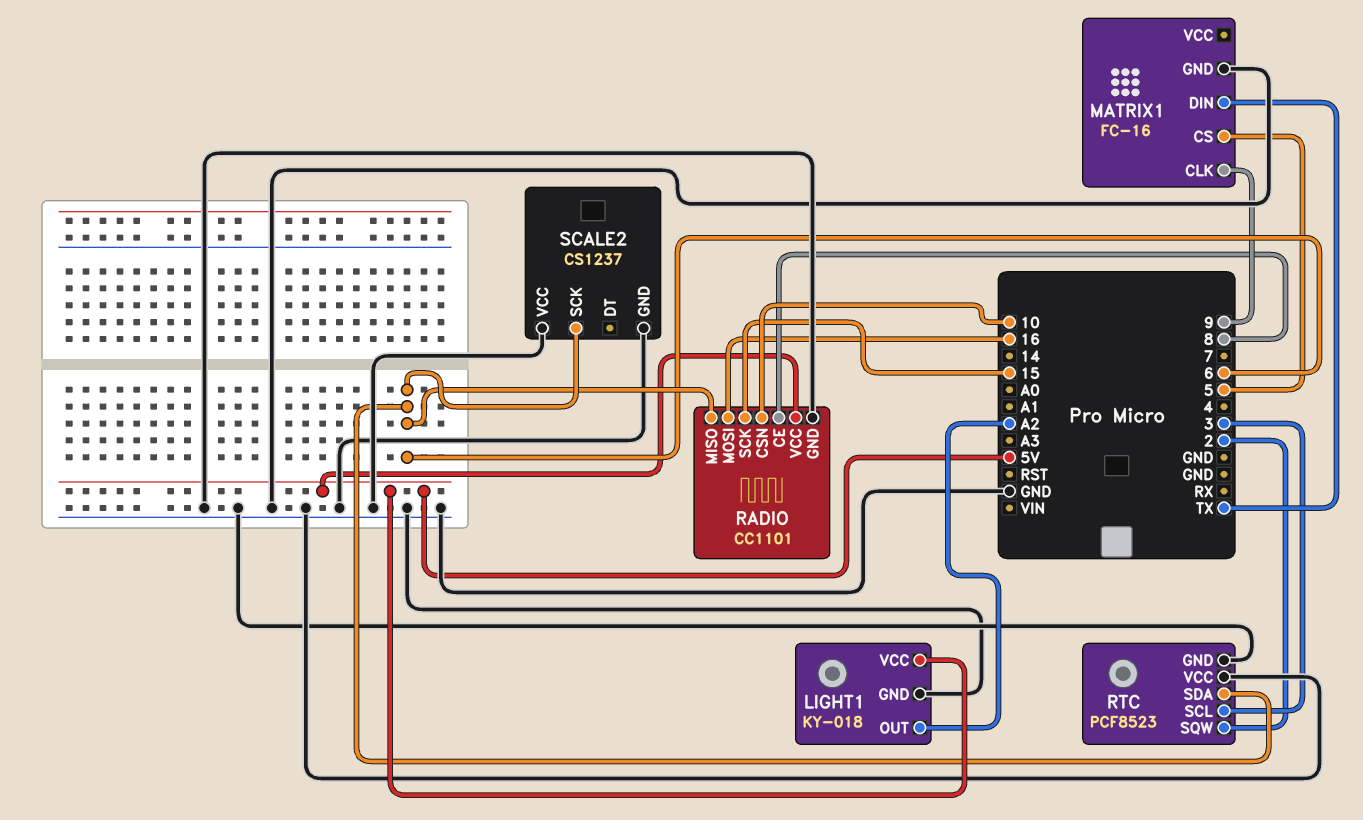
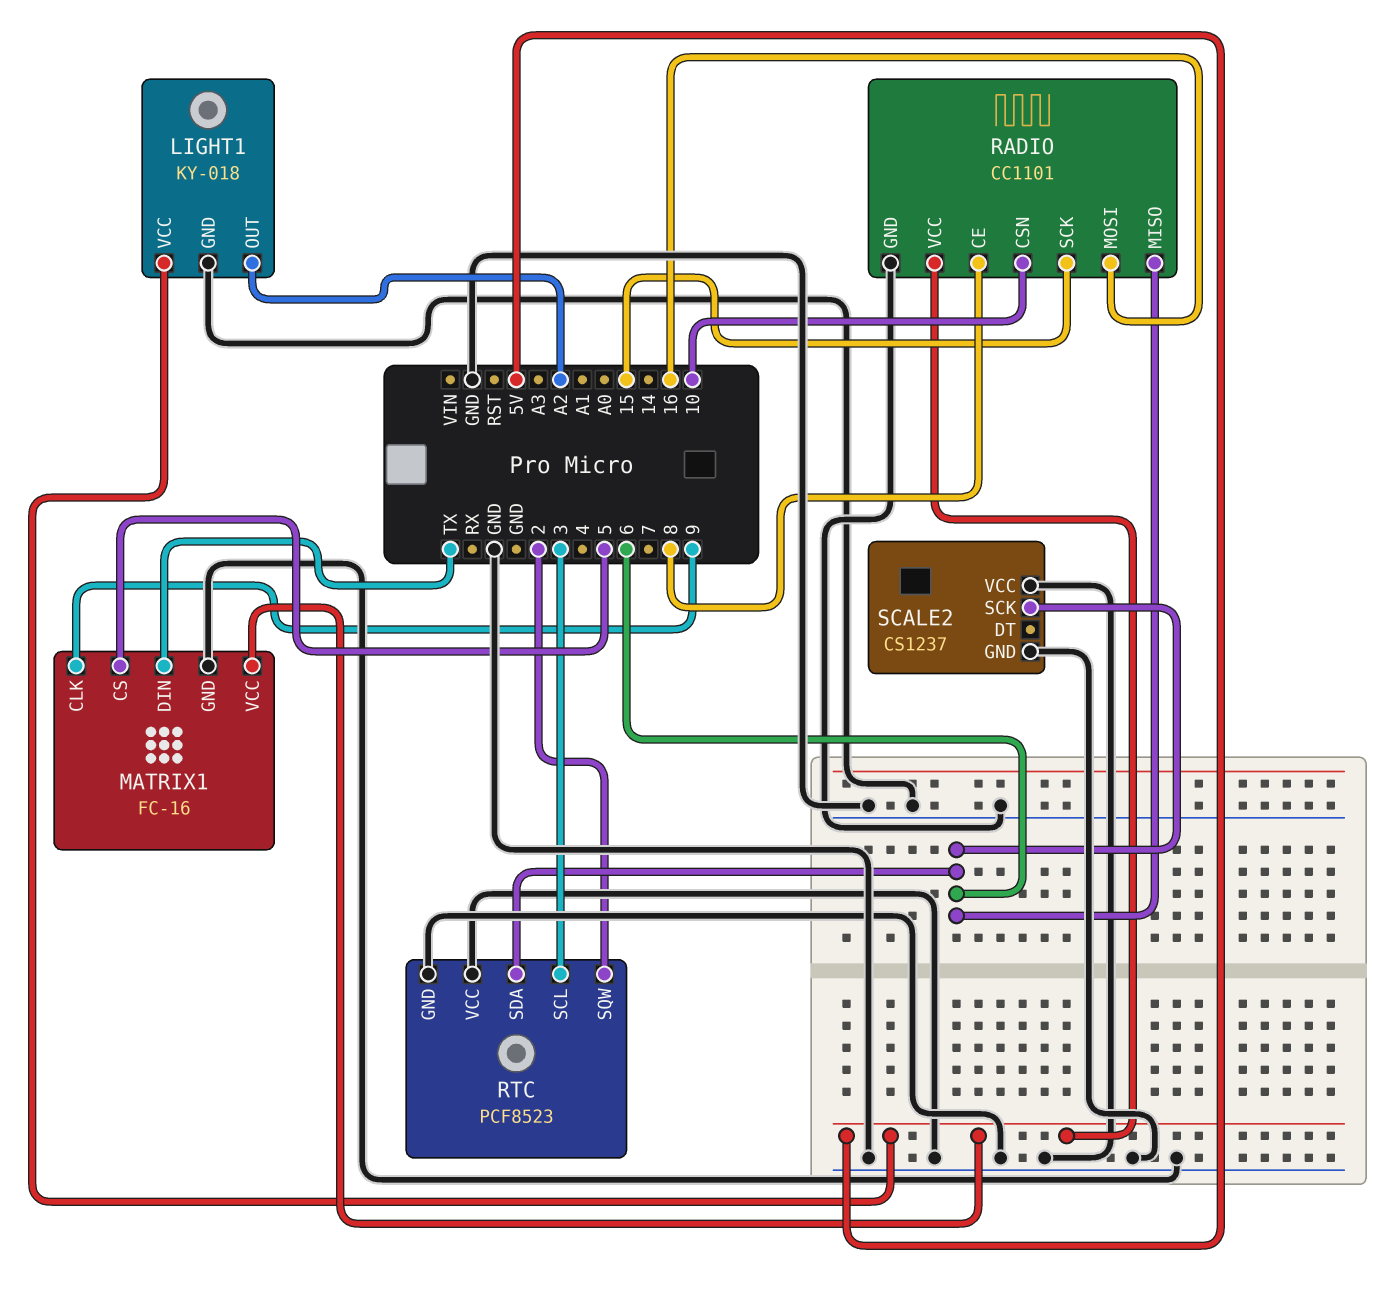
MATRIX1 pin VCC: none -> 5V

